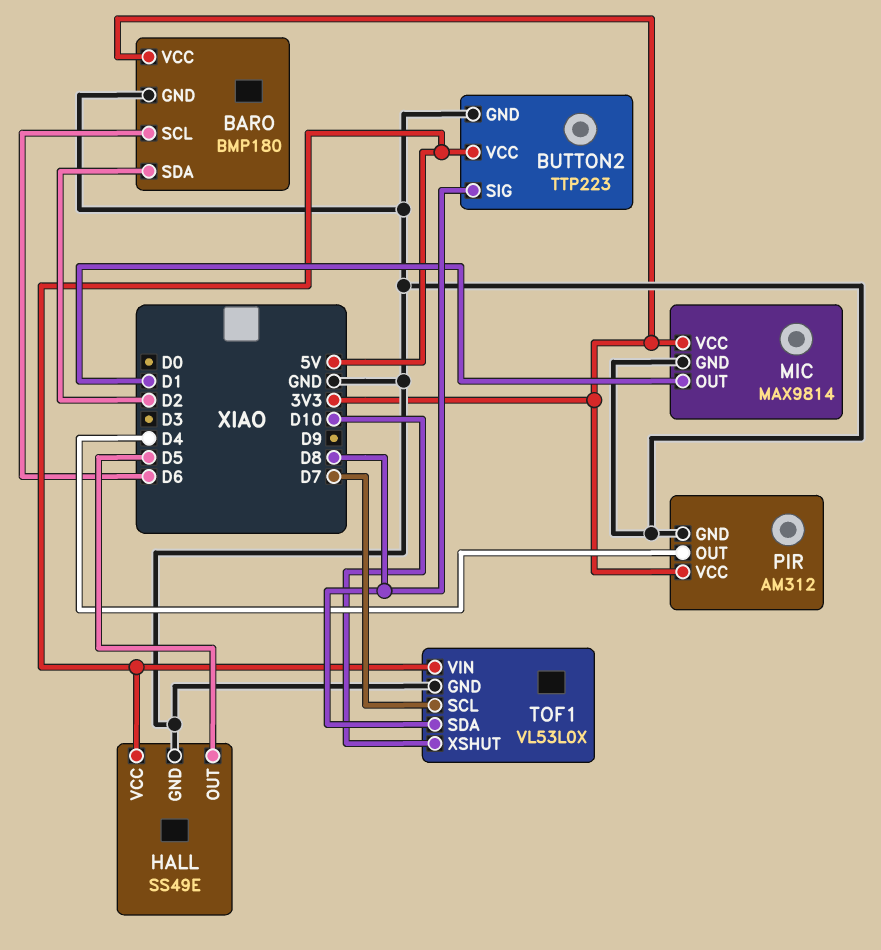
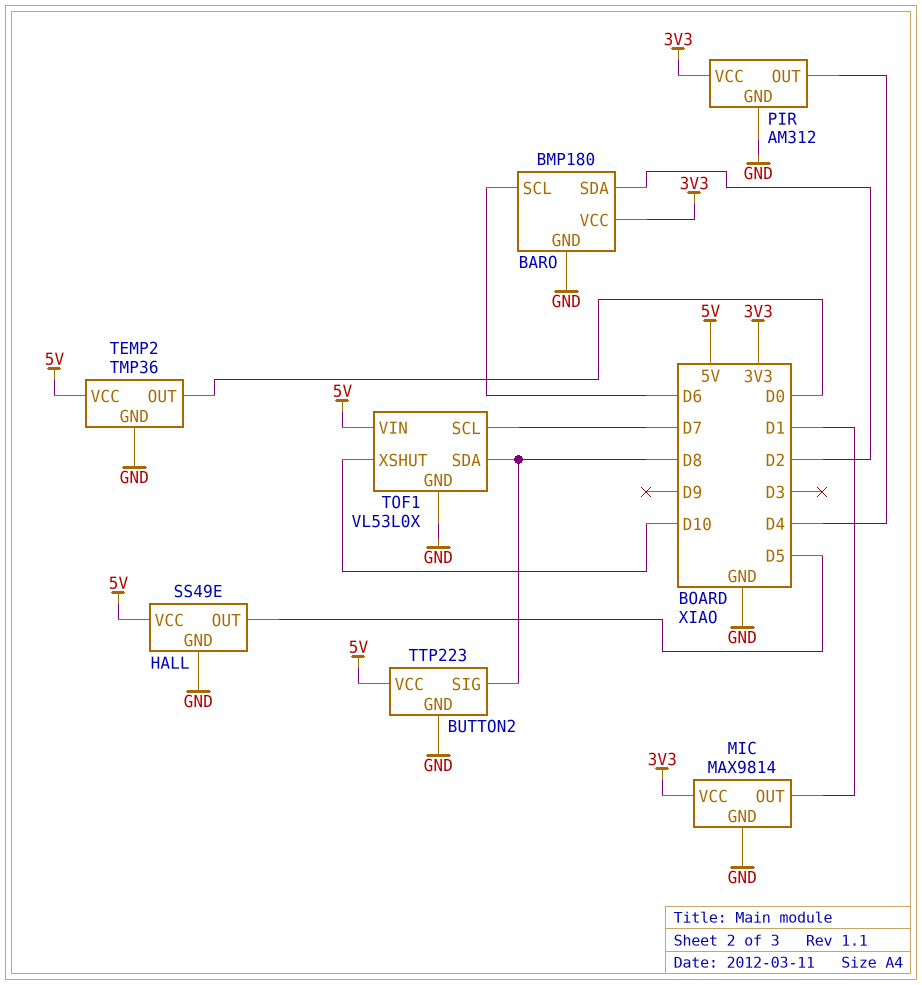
TEMP2: none -> TMP36
TEMP2 pin GND: none -> GND
TEMP2 pin OUT: none -> D0
TEMP2 pin VCC: none -> 5V

